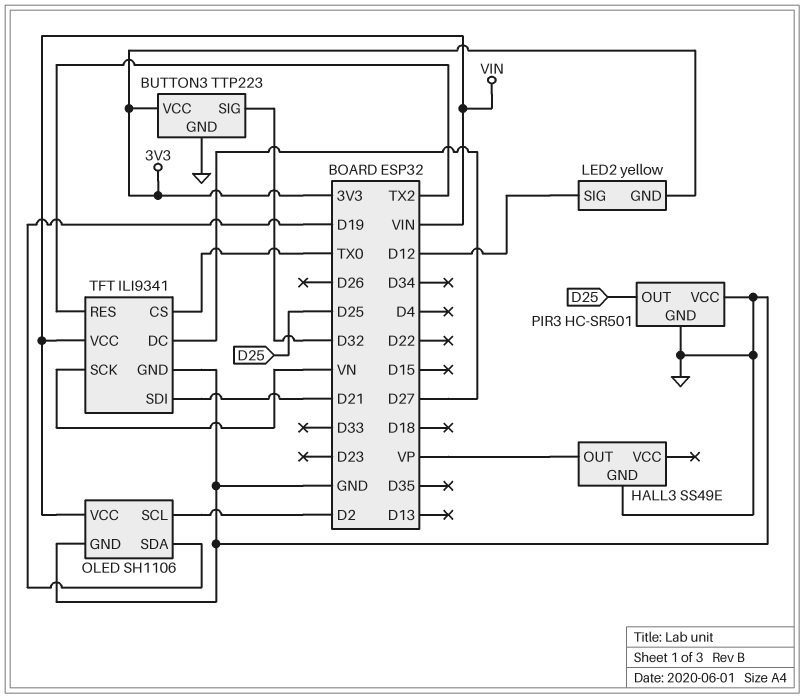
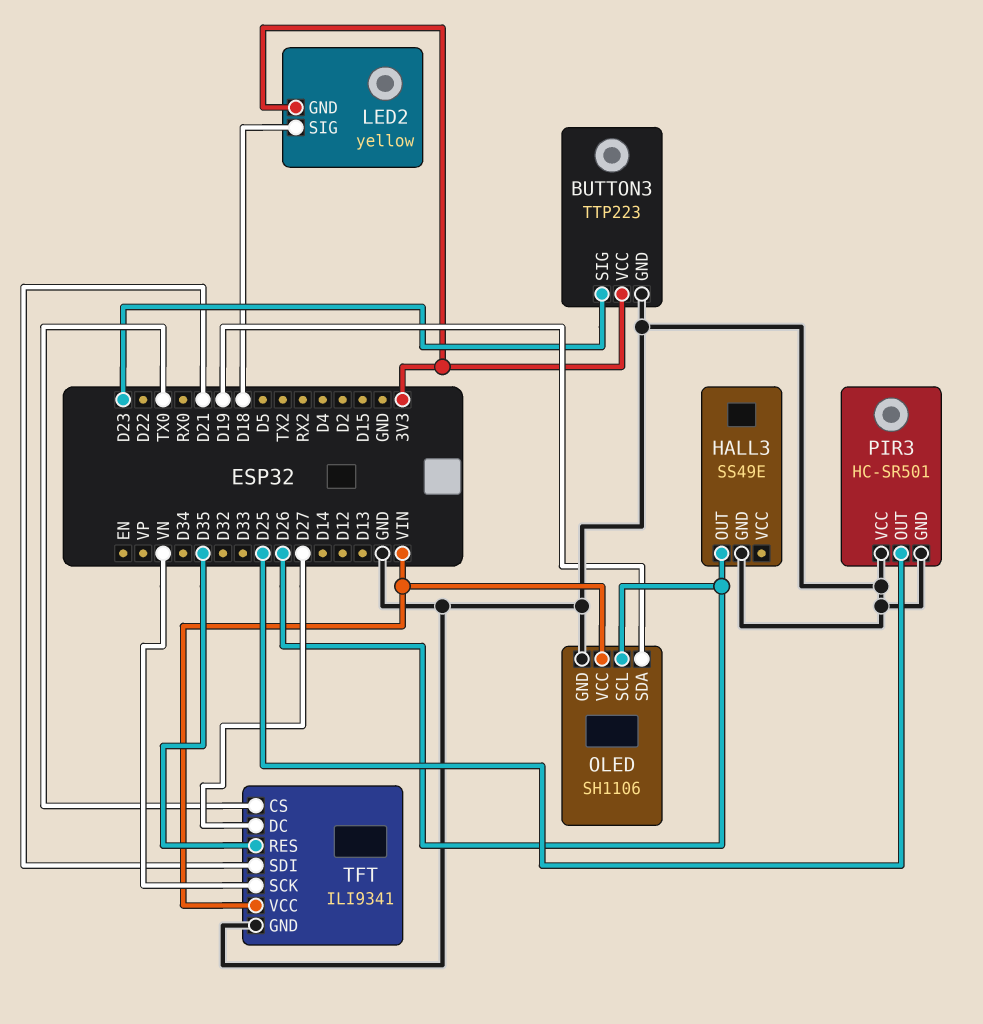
BUTTON3 pin SIG: D32 -> D23
HALL3 pin OUT: VP -> D26
LED2 pin SIG: D12 -> D18
OLED pin SCL: D2 -> D26
TFT pin RES: TX2 -> D35

